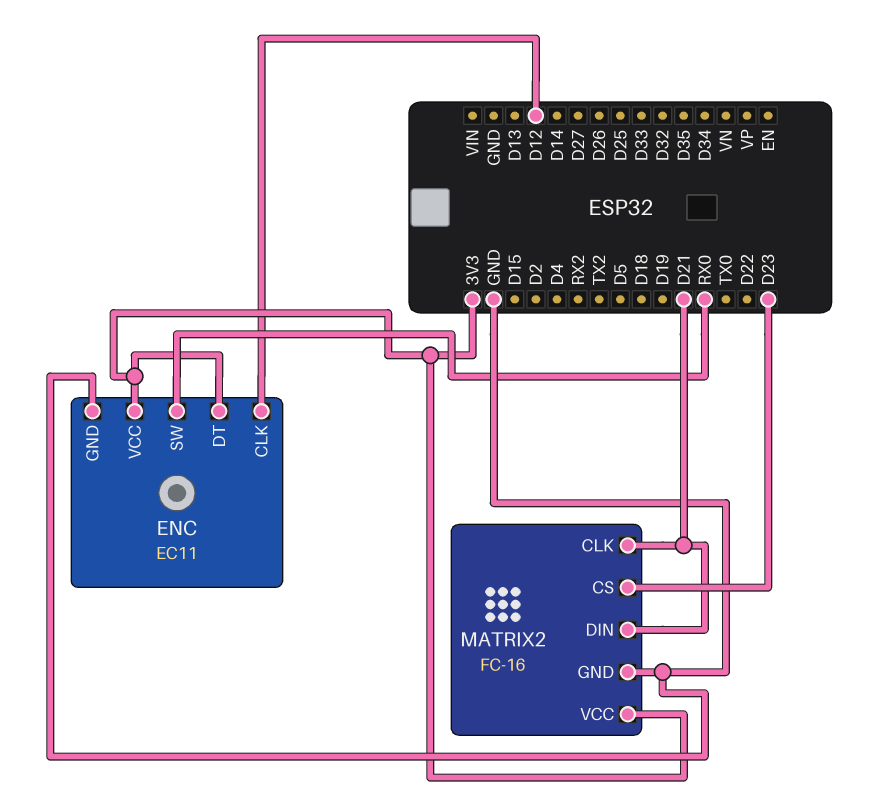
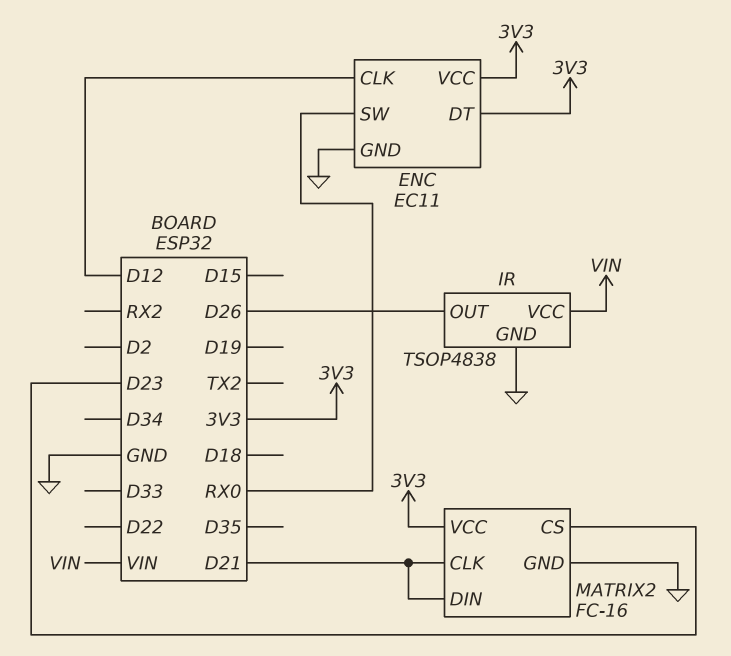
IR: none -> TSOP4838
IR pin GND: none -> GND
IR pin OUT: none -> D26
IR pin VCC: none -> VIN

